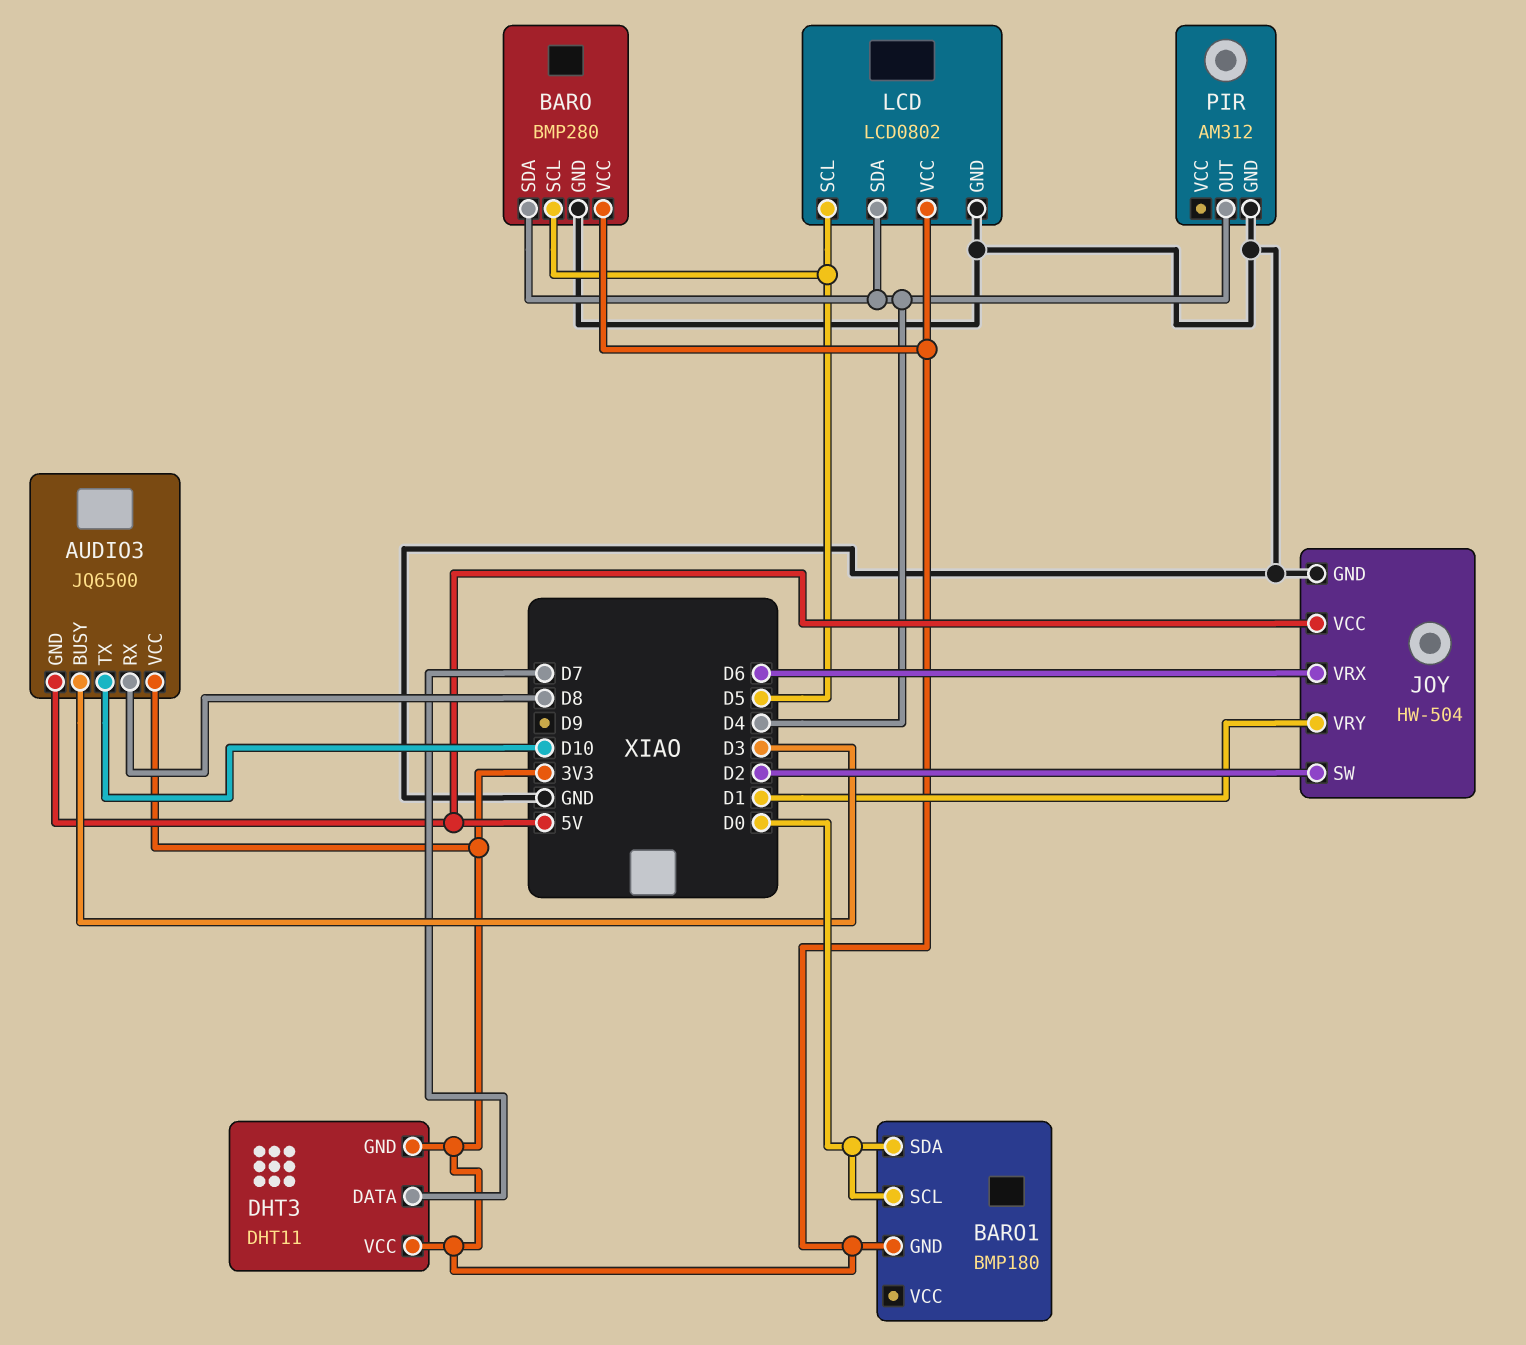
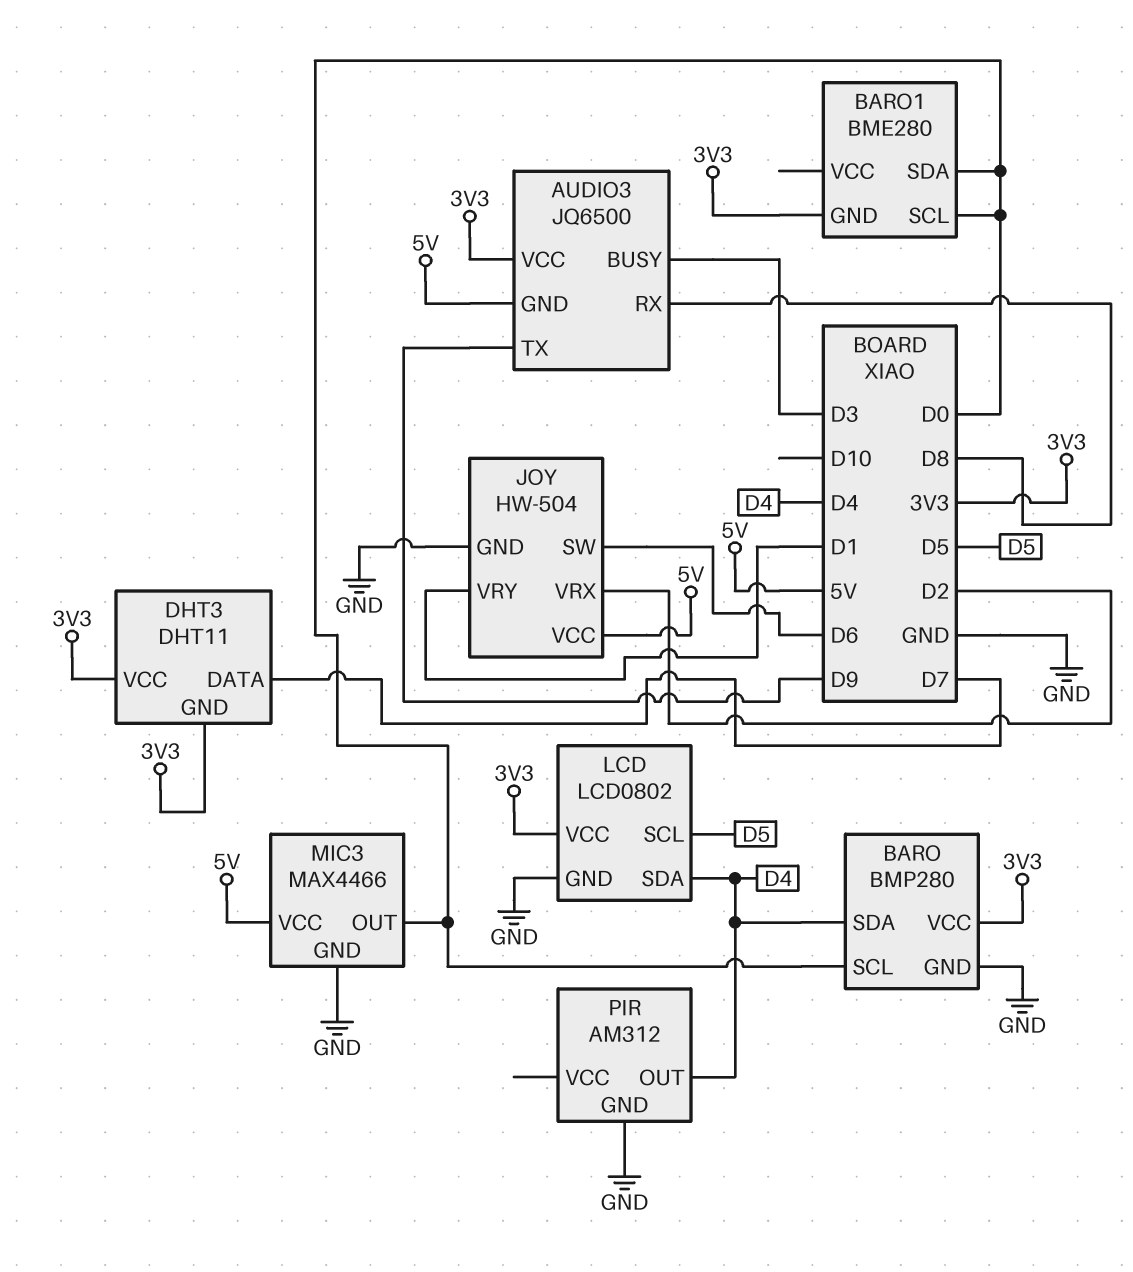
AUDIO3 pin TX: D10 -> D9
BARO pin SCL: D5 -> D0
BARO1: BMP180 -> BME280
JOY pin SW: D2 -> D6
JOY pin VRX: D6 -> D2
MIC3: none -> MAX4466
MIC3 pin GND: none -> GND
MIC3 pin OUT: none -> D0
MIC3 pin VCC: none -> 5V

